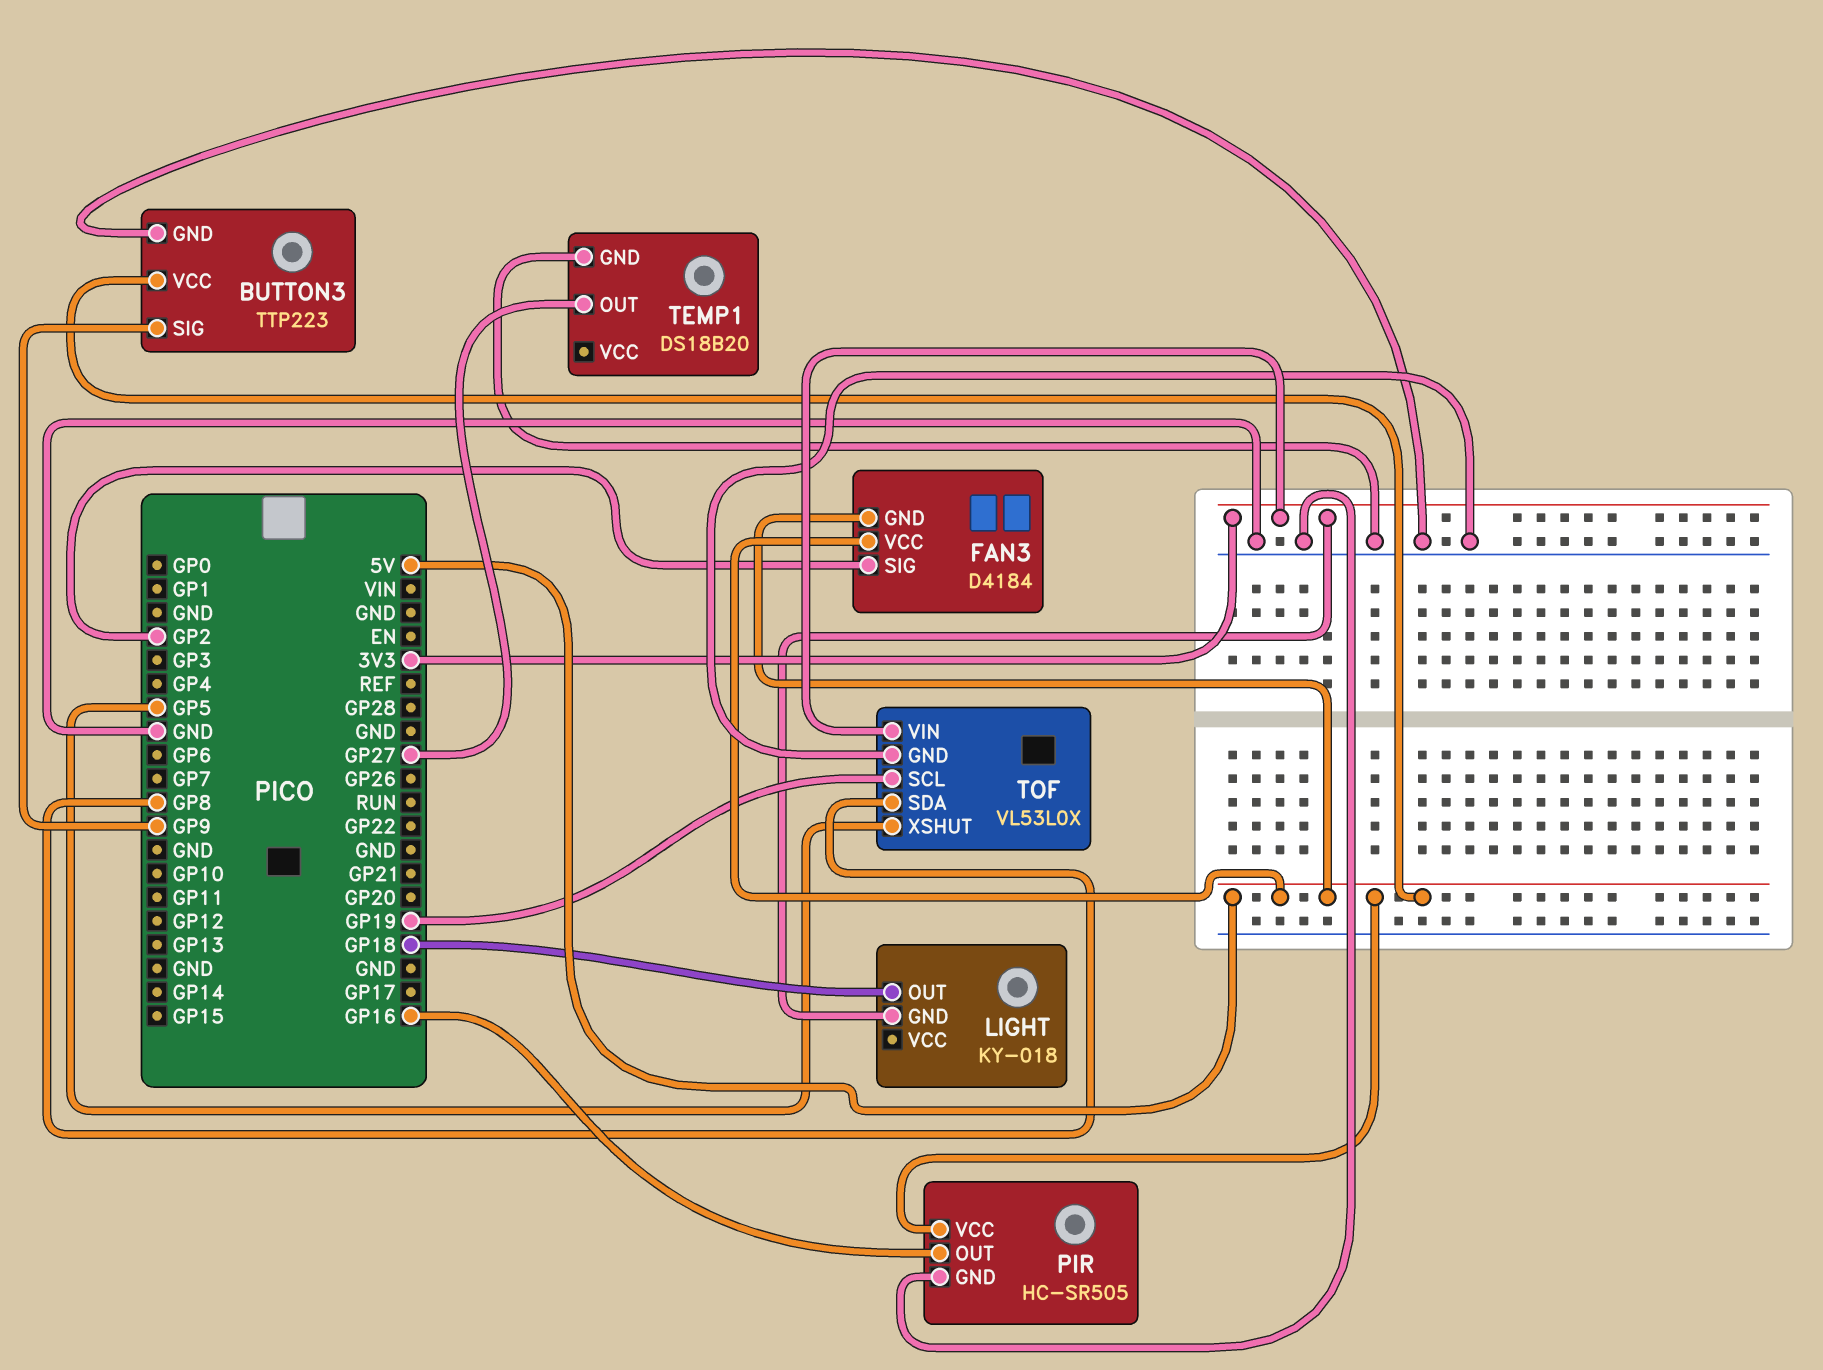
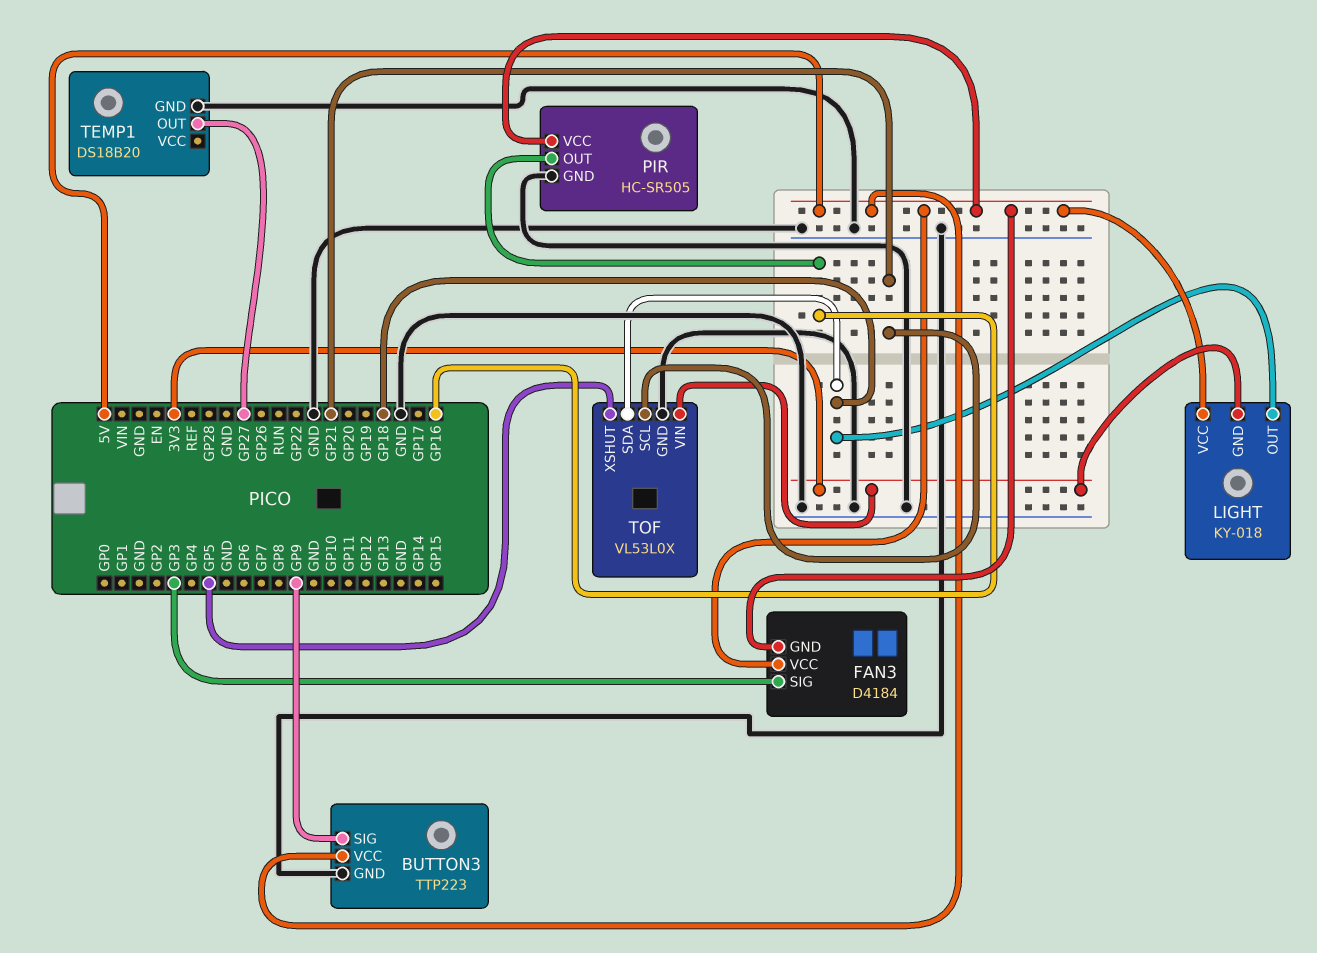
FAN3 pin SIG: GP2 -> GP3
LIGHT pin VCC: none -> 5V
TOF pin SCL: GP19 -> GP21
TOF pin SDA: GP8 -> GP18

